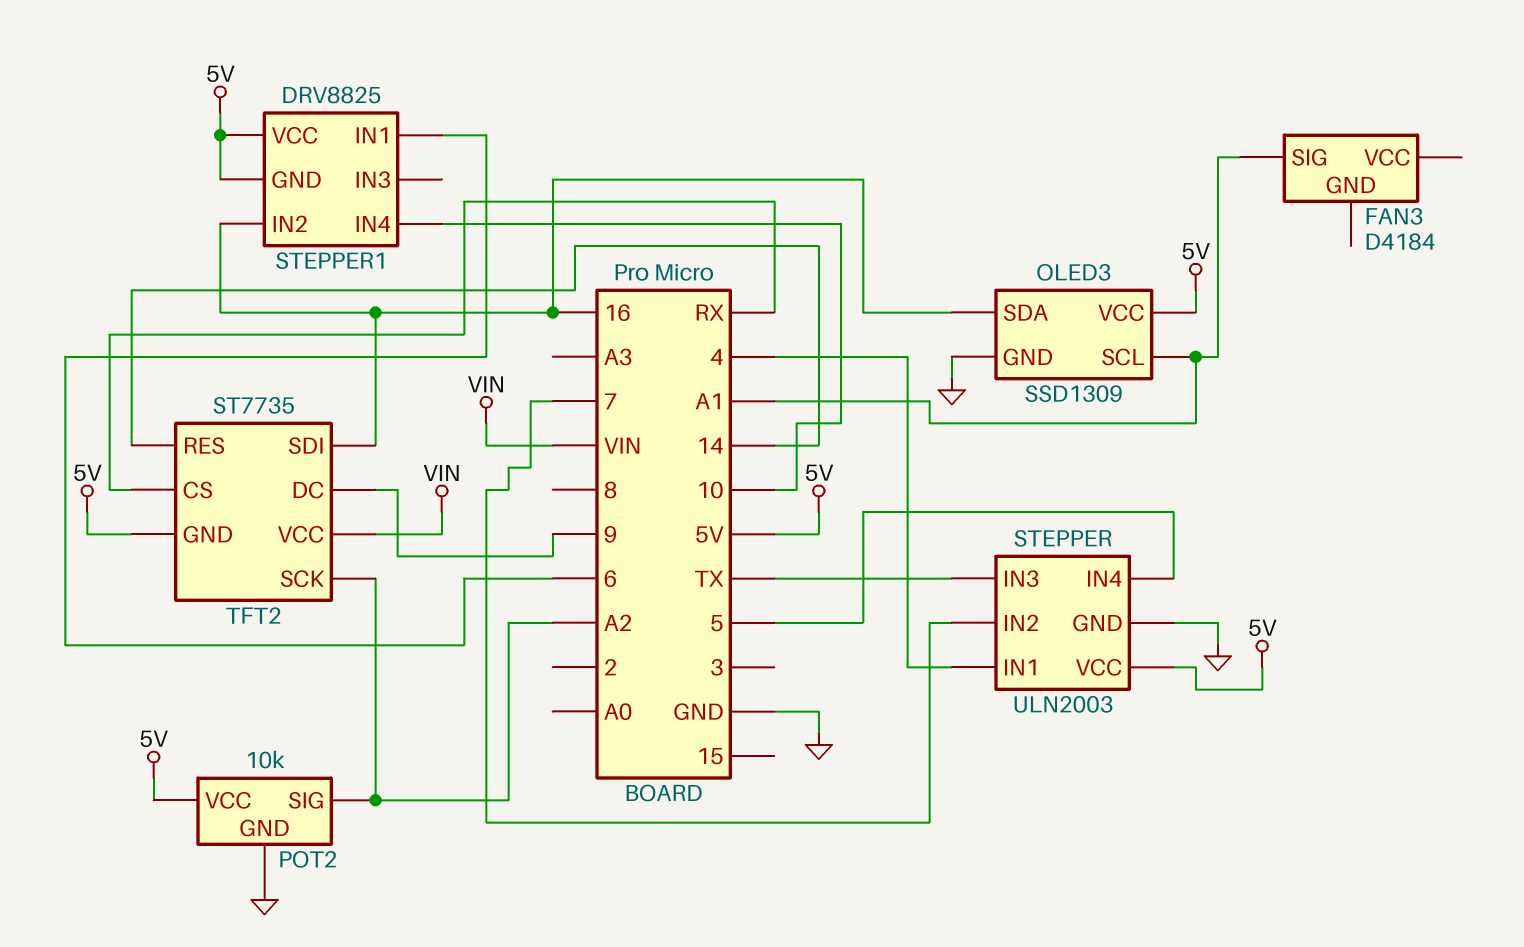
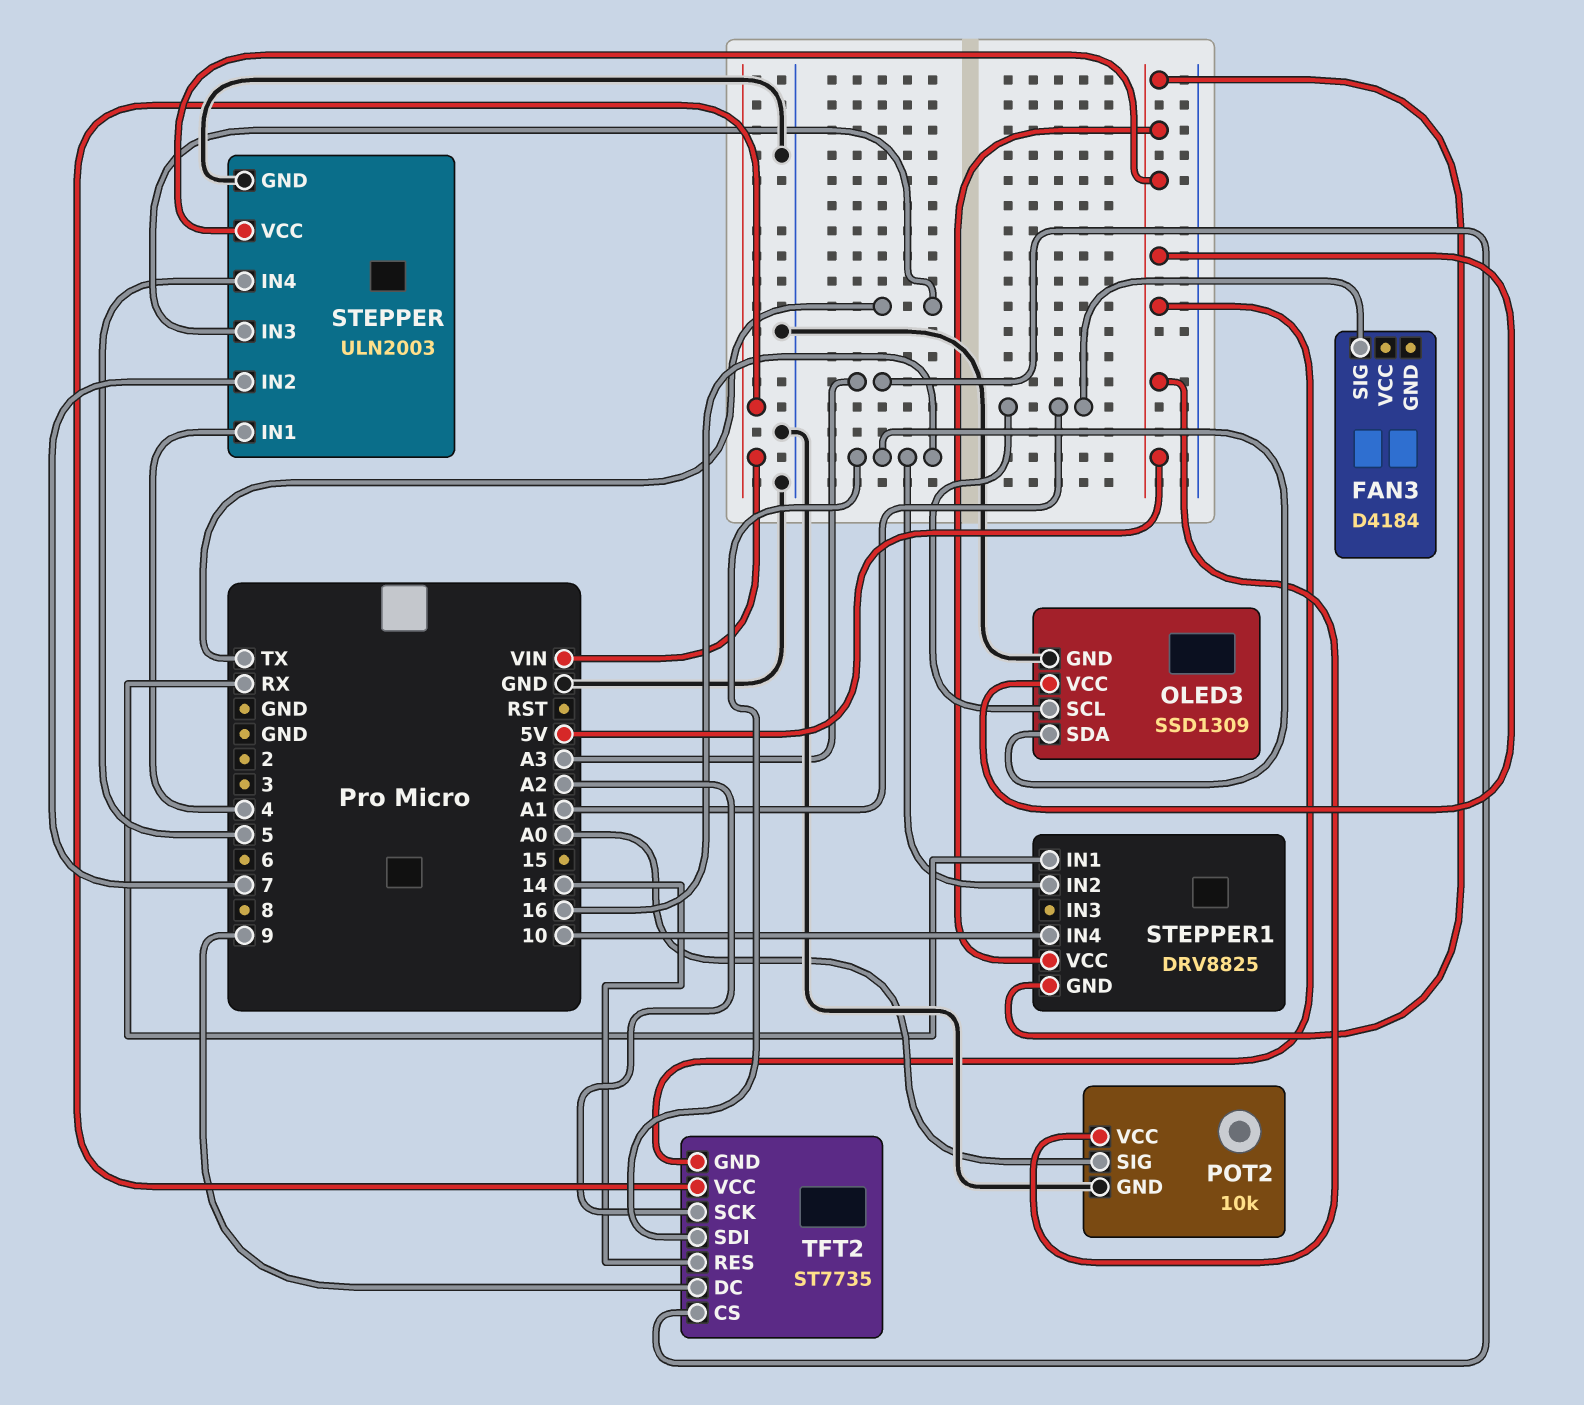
POT2 pin SIG: A2 -> A0
STEPPER1 pin IN1: 6 -> RX
TFT2 pin CS: RX -> A3

